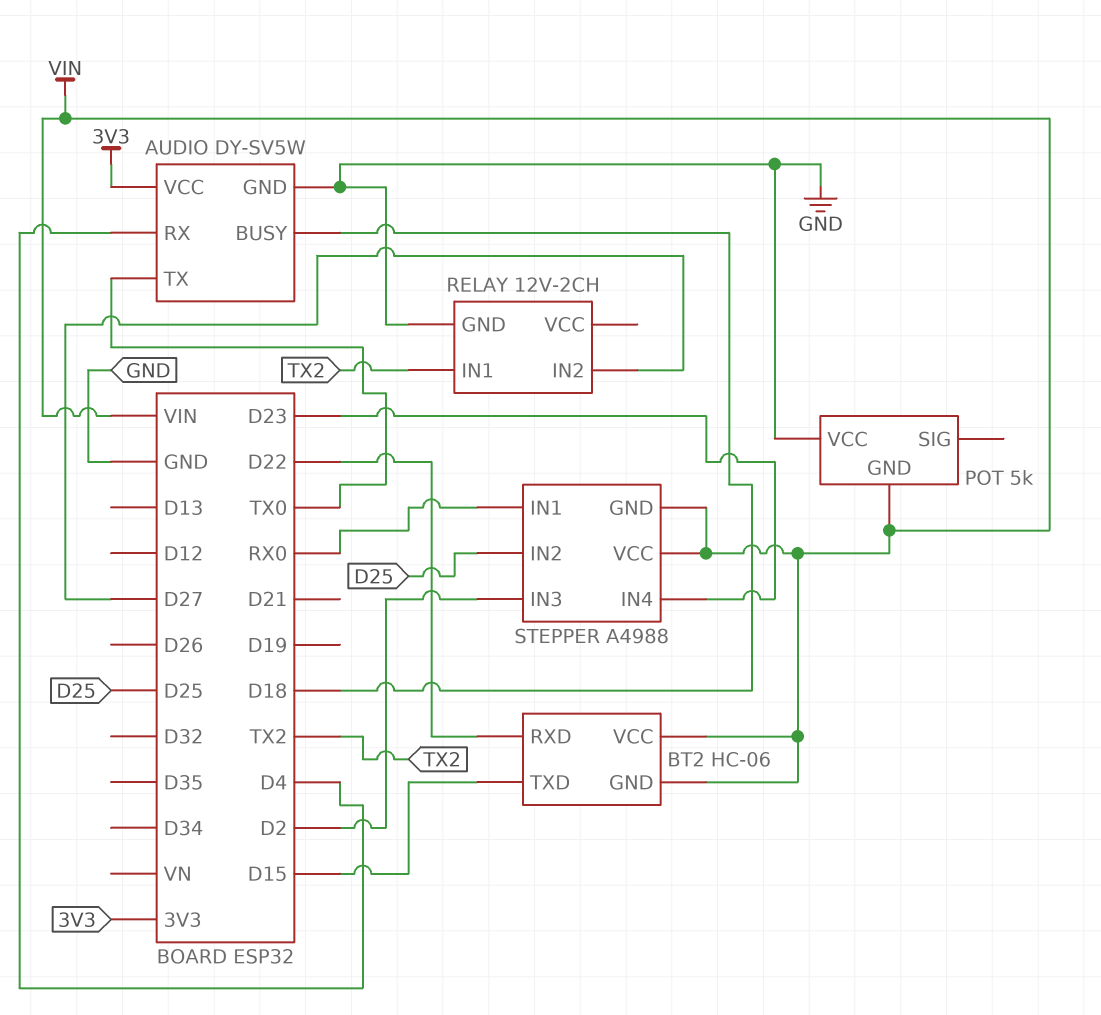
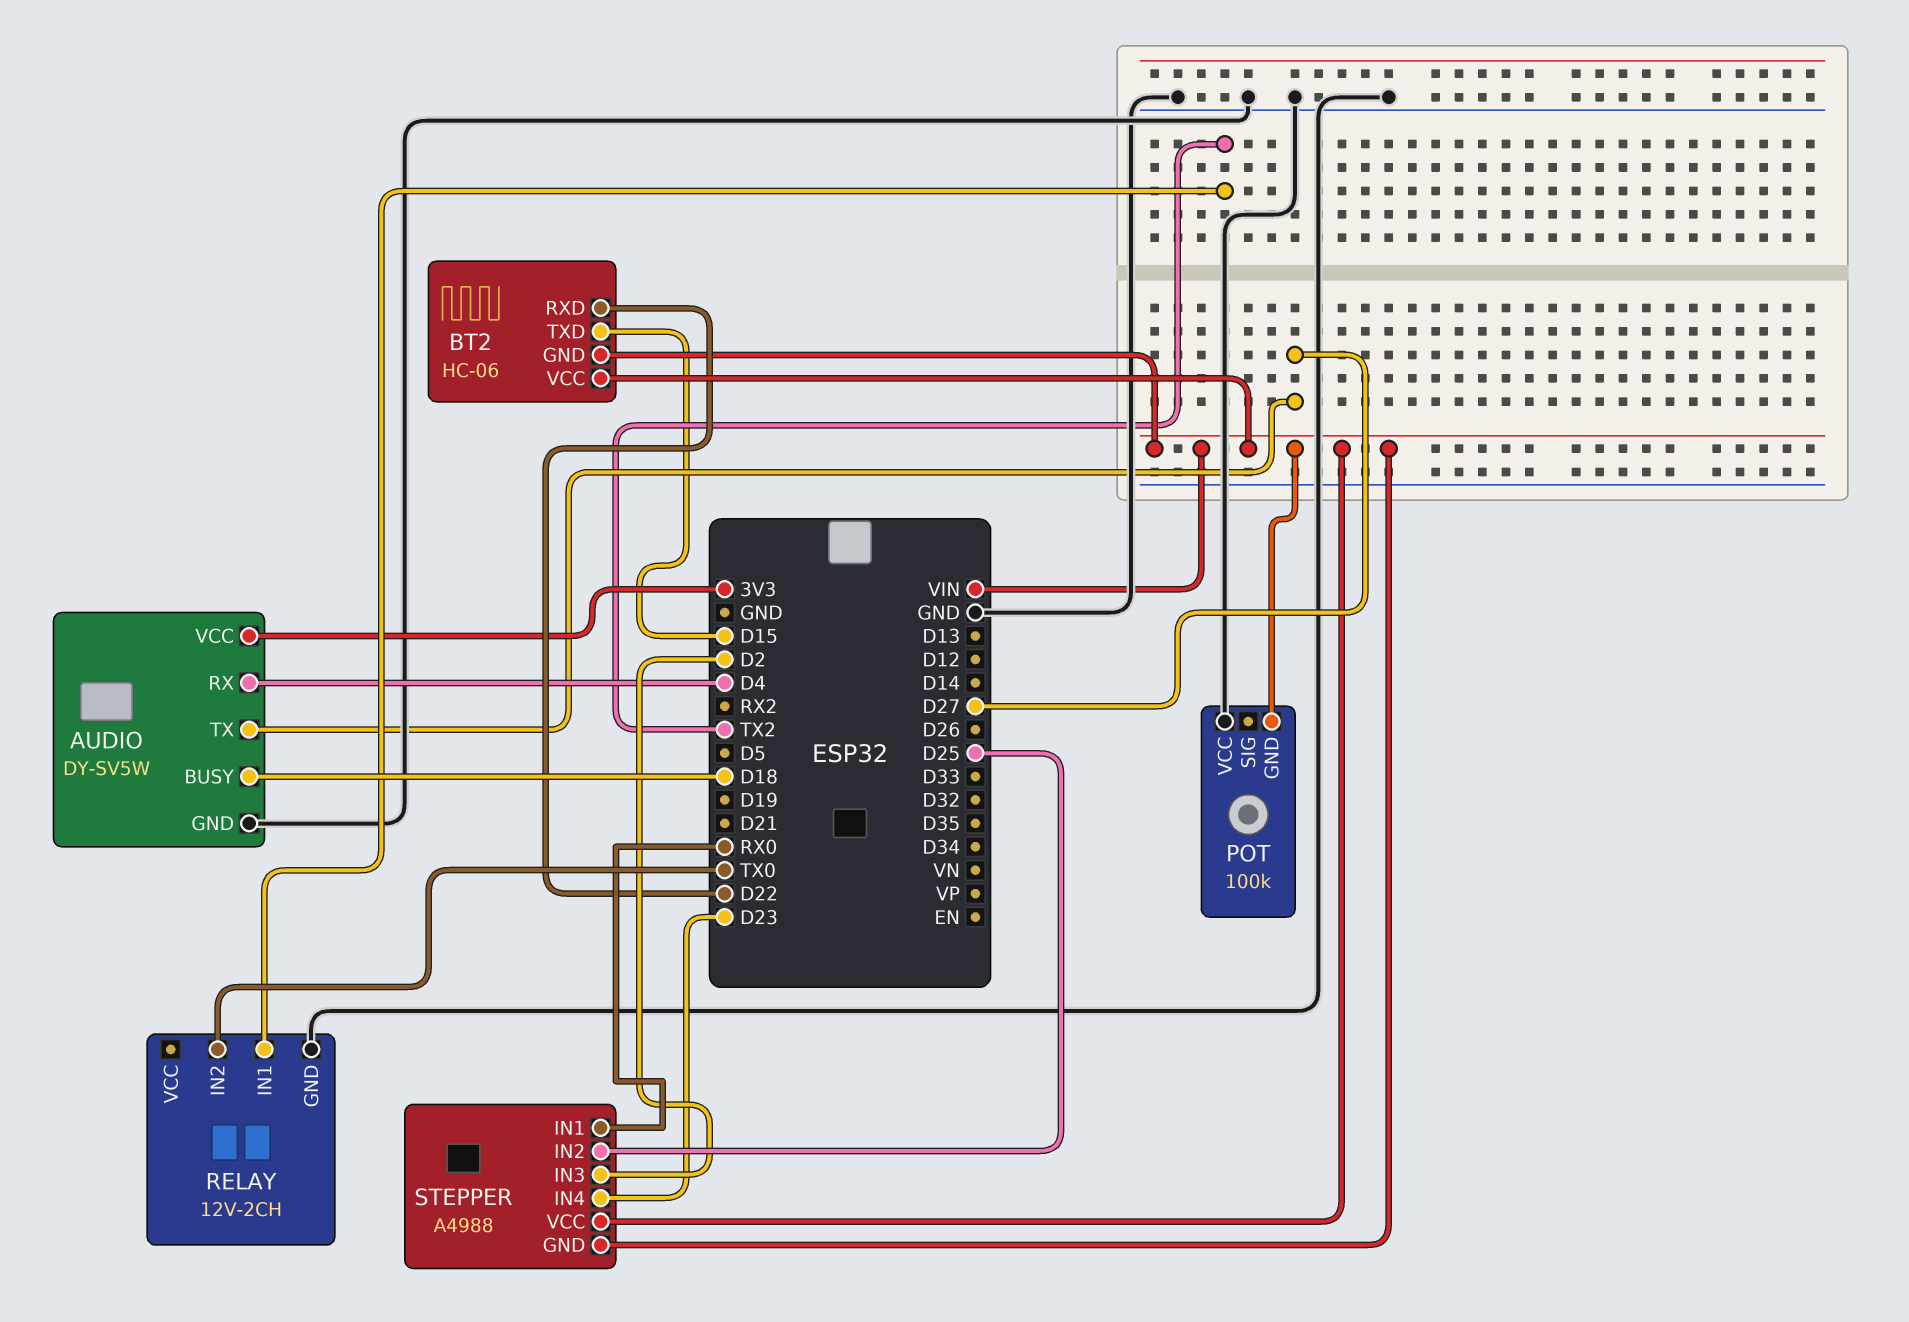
AUDIO pin TX: TX0 -> D27
POT: 5k -> 100k
RELAY pin IN2: D27 -> TX0

